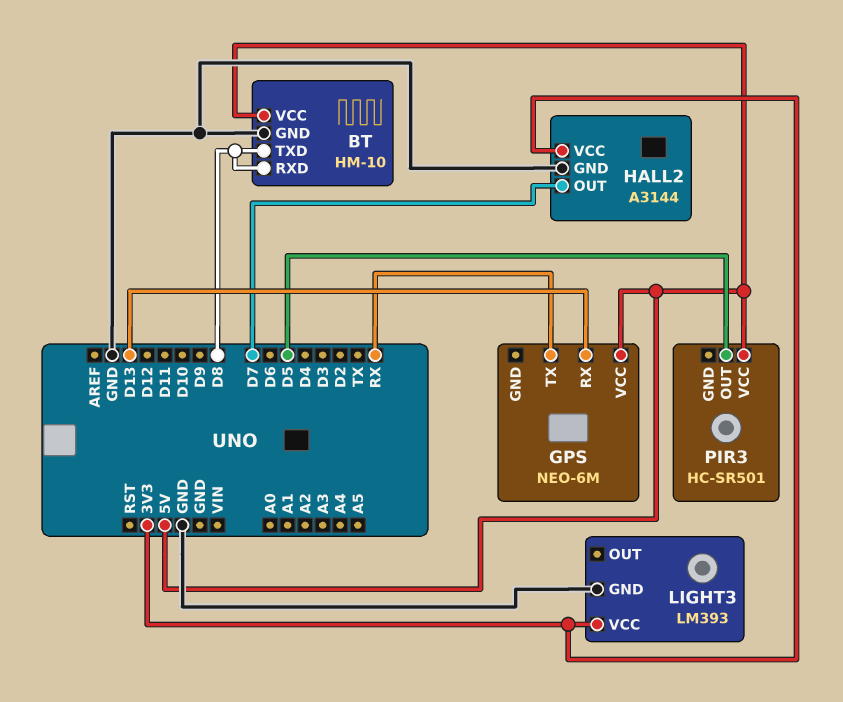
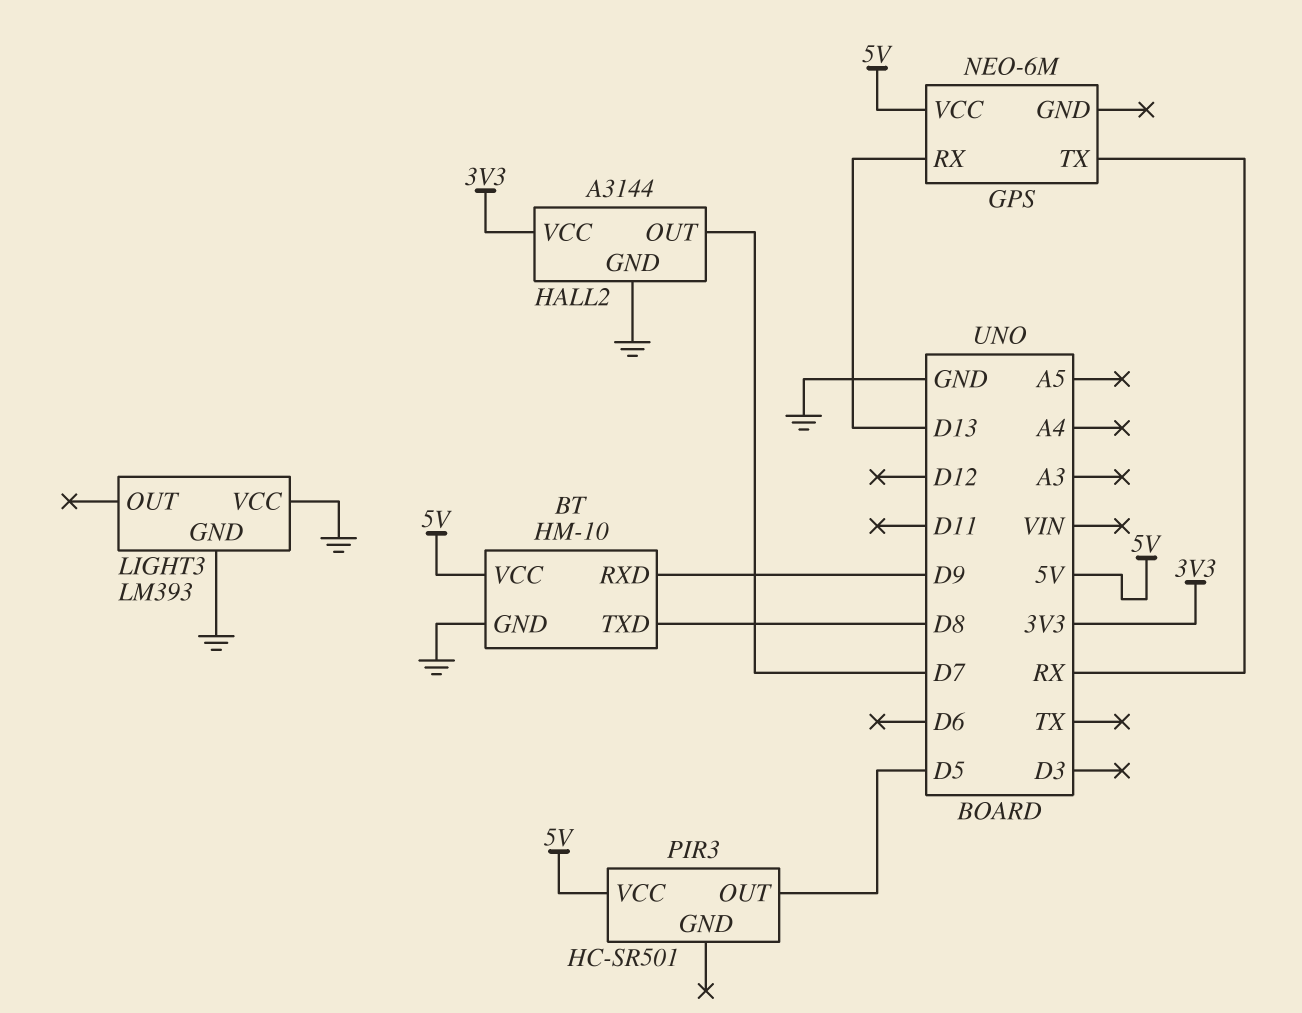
BT pin RXD: D8 -> D9
LIGHT3 pin VCC: 3V3 -> GND

